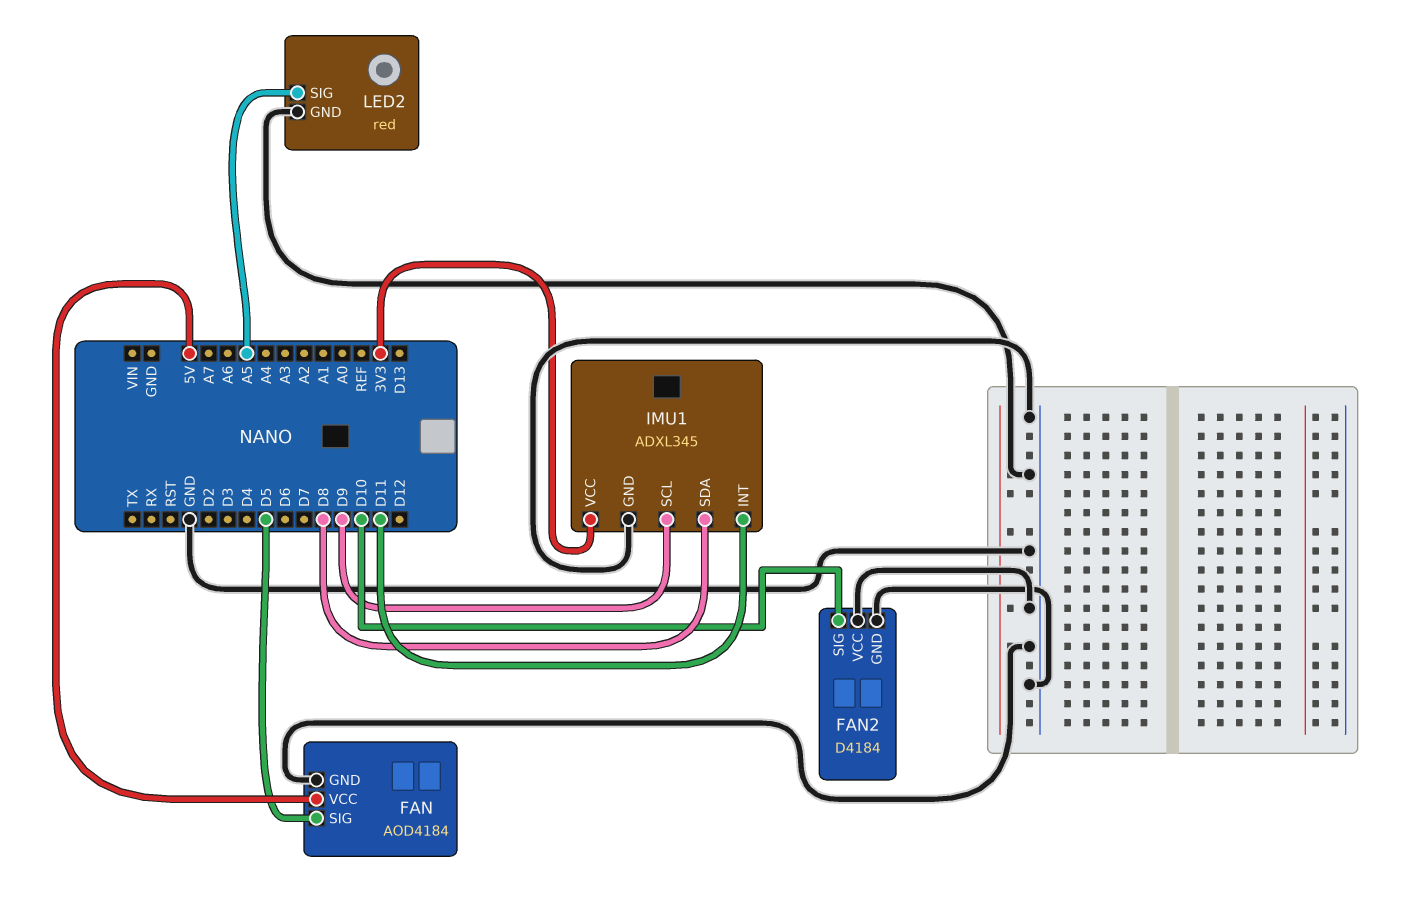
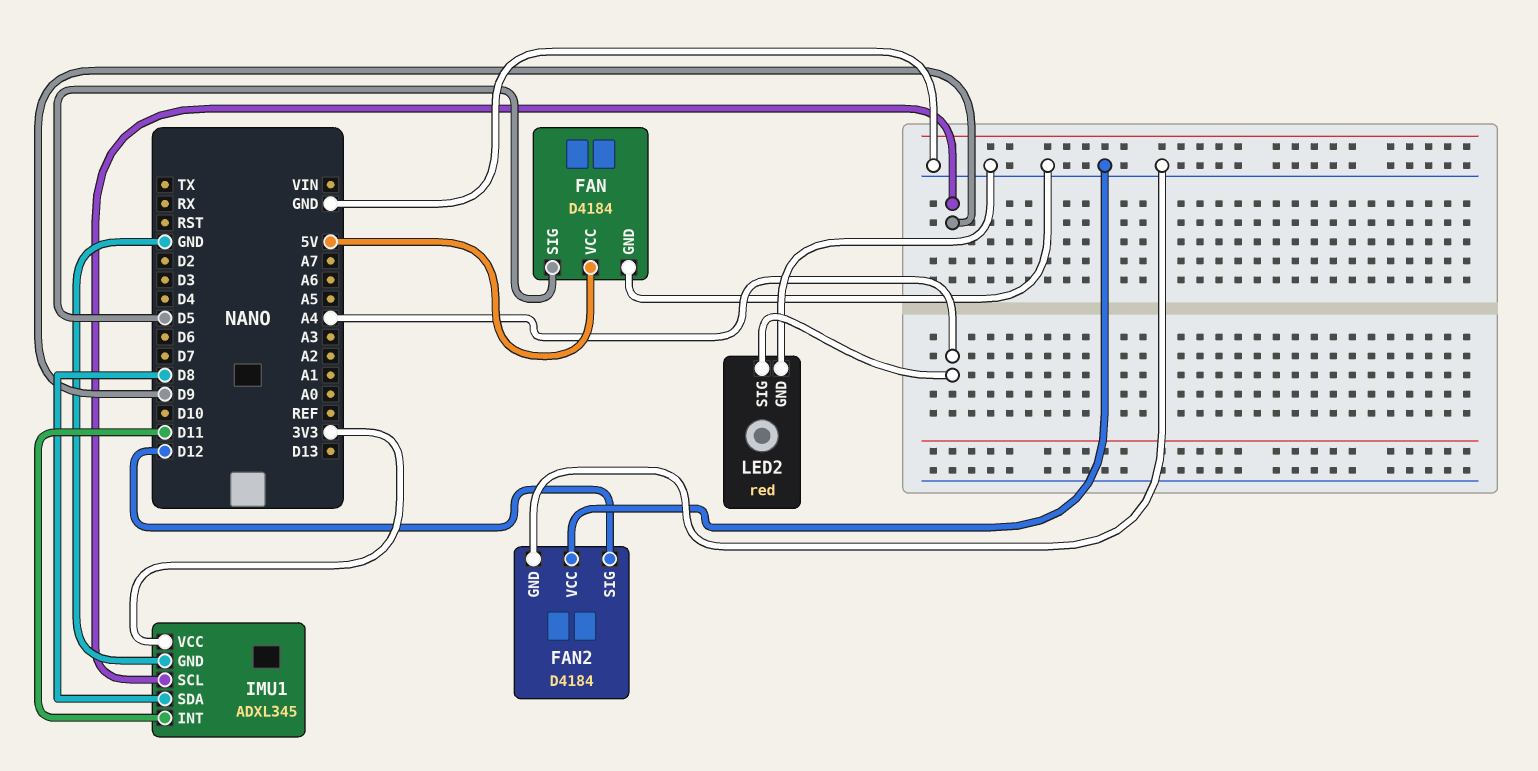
FAN: AOD4184 -> D4184
FAN2 pin SIG: D10 -> D12
LED2 pin SIG: A5 -> A4

